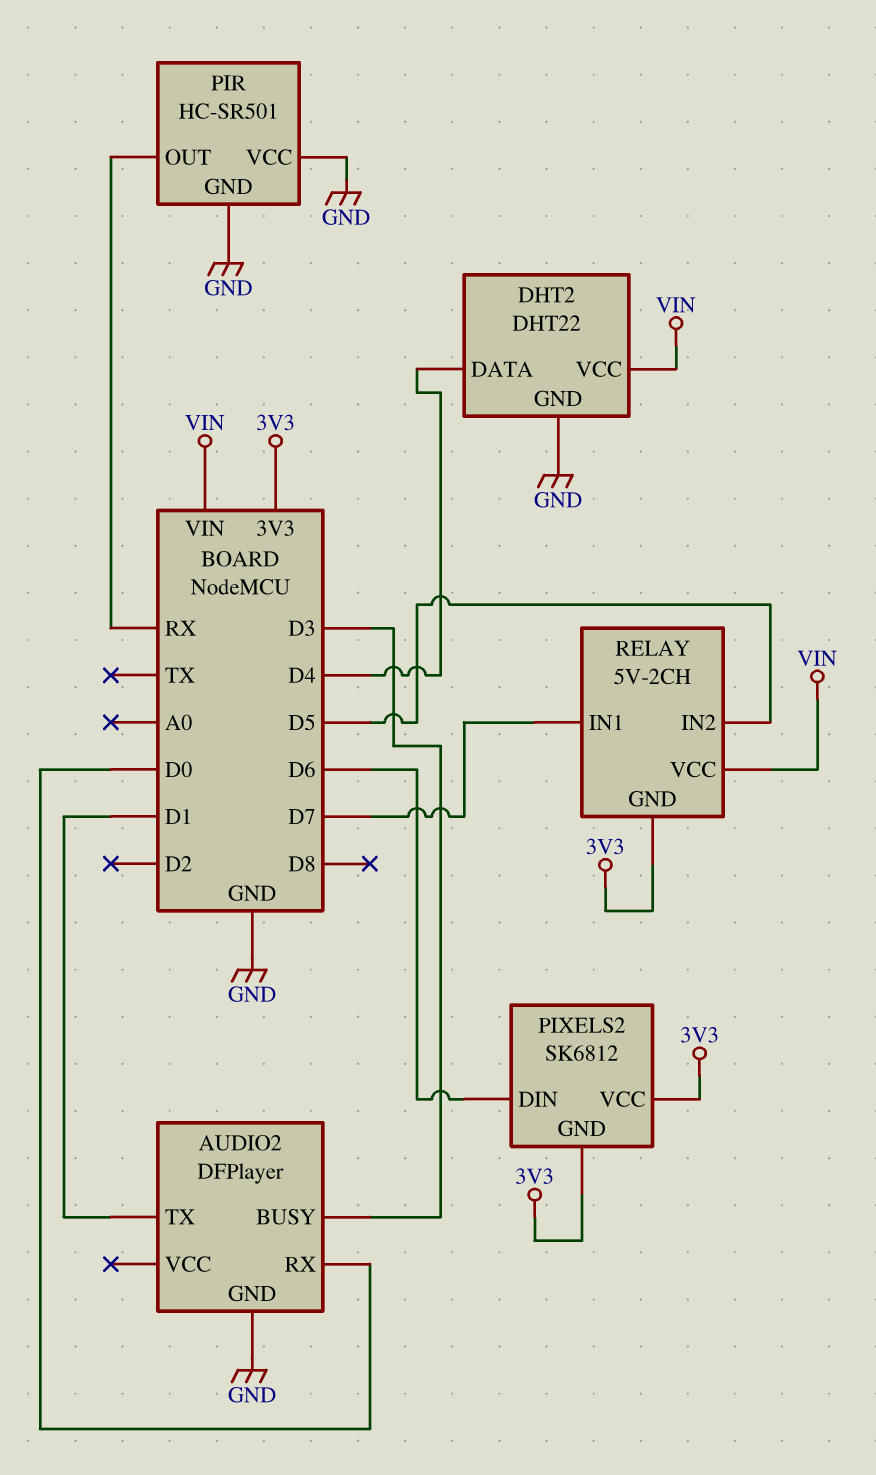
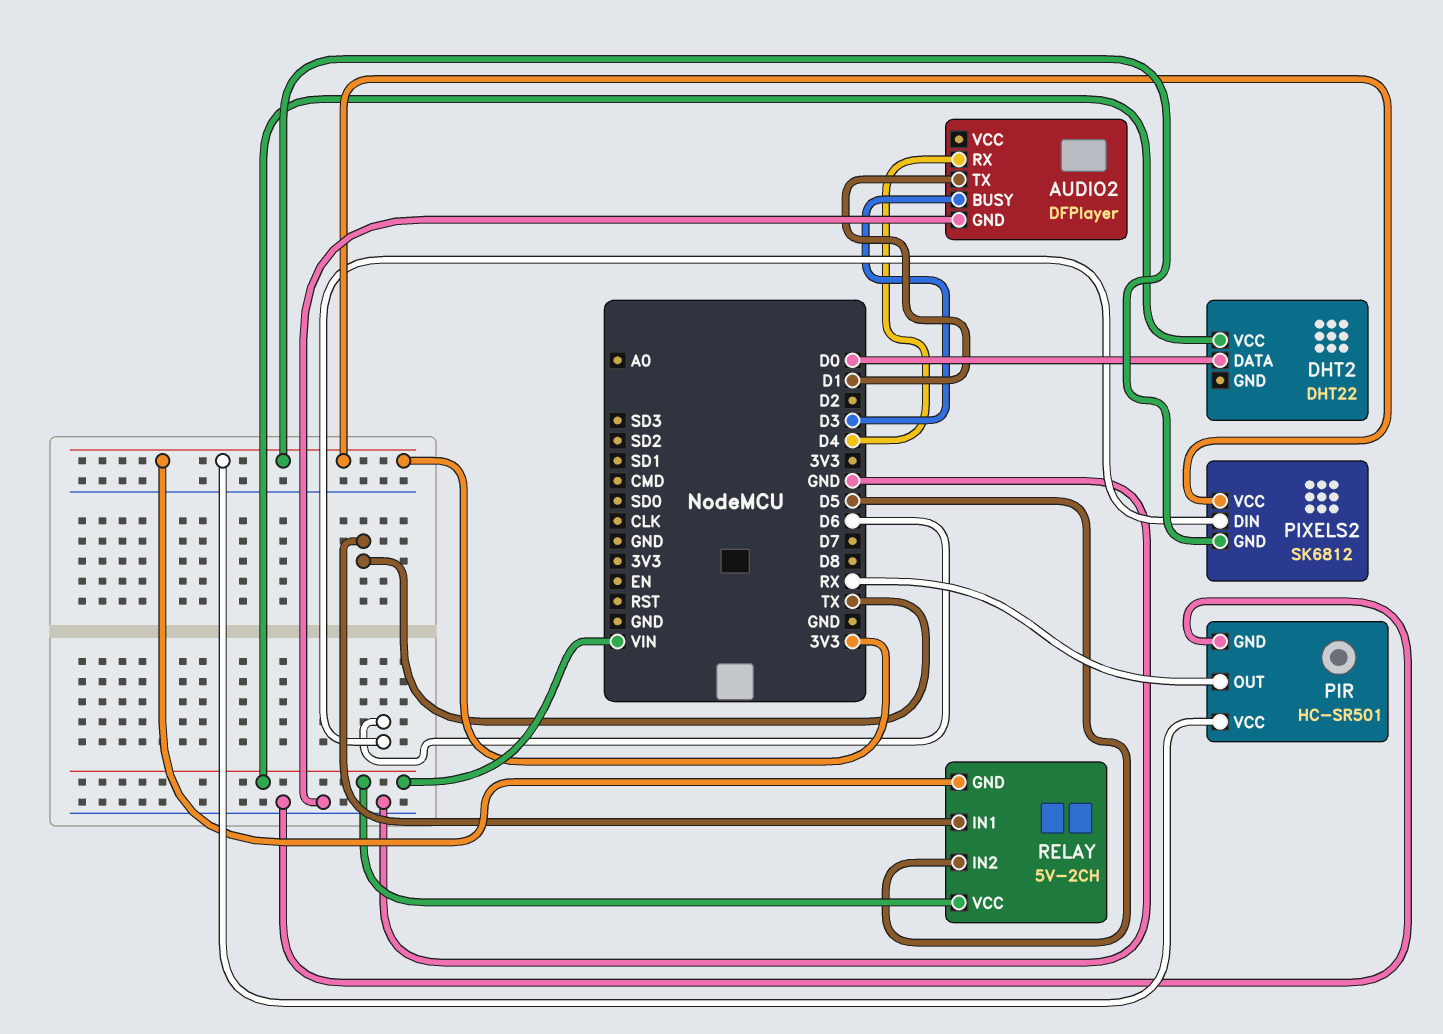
AUDIO2 pin RX: D0 -> D4
DHT2 pin DATA: D4 -> D0
DHT2 pin GND: GND -> none
PIR pin VCC: GND -> 3V3
RELAY pin IN1: D7 -> TX

